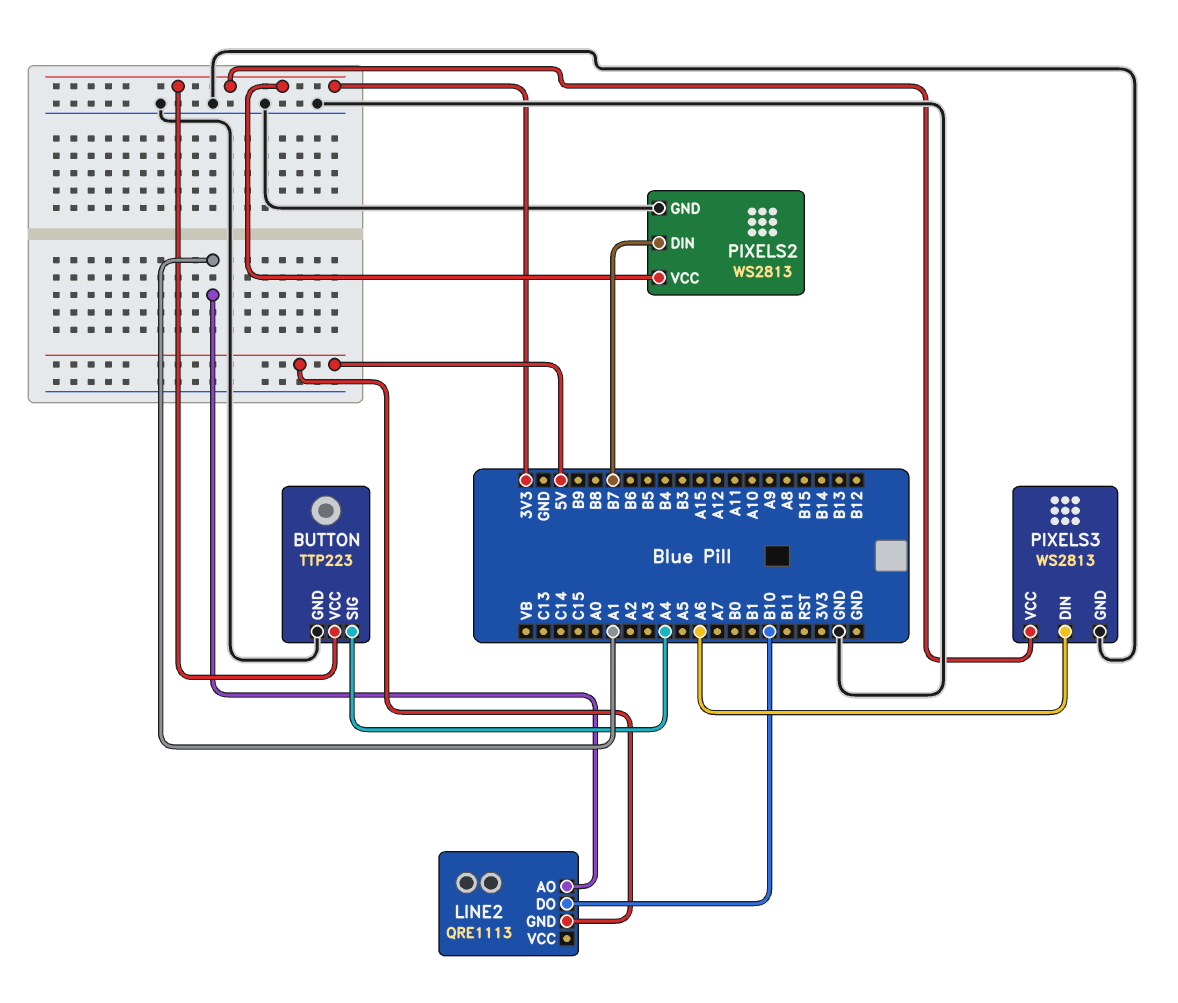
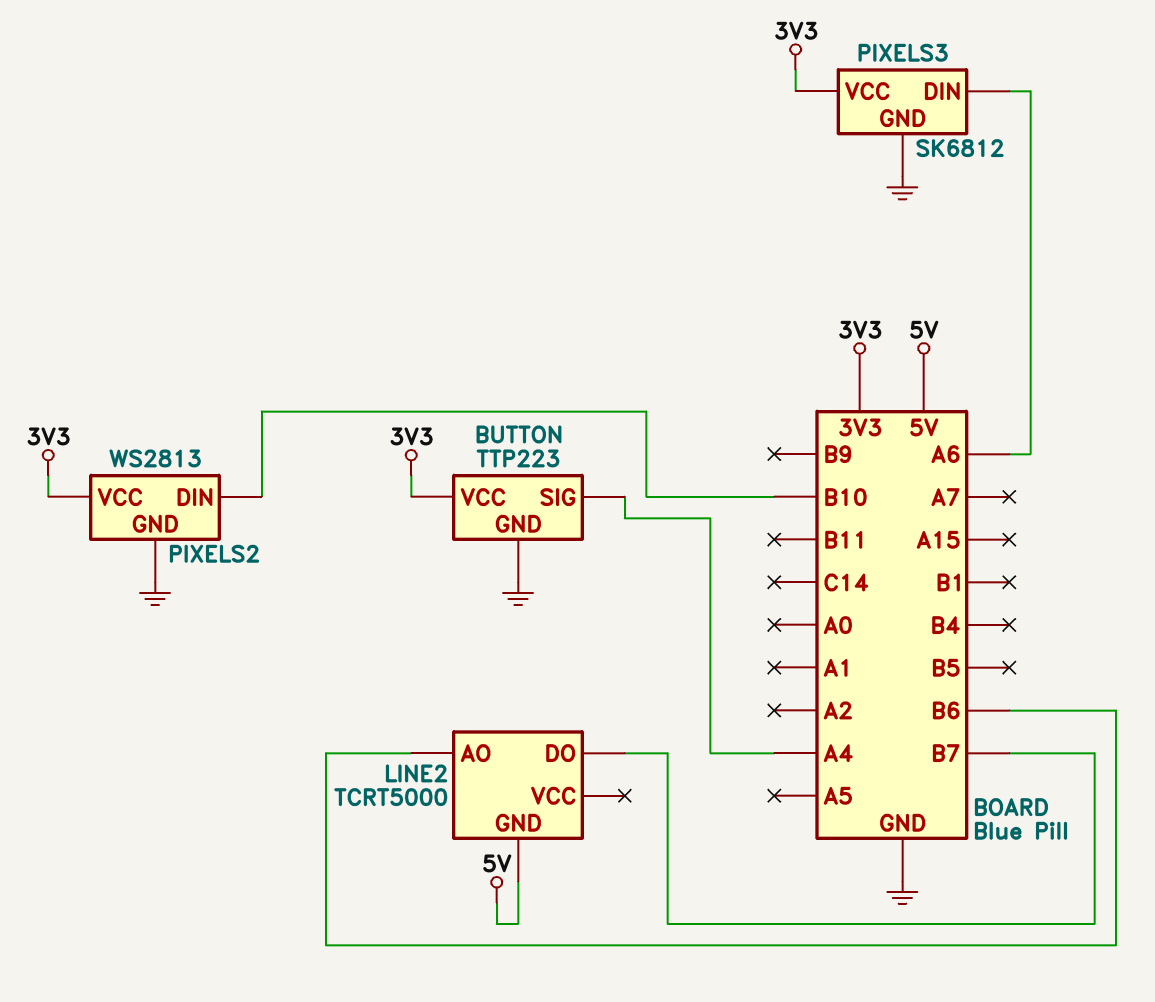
LINE2: QRE1113 -> TCRT5000
LINE2 pin AO: A1 -> B6
LINE2 pin DO: B10 -> B7
PIXELS2 pin DIN: B7 -> B10
PIXELS3: WS2813 -> SK6812

